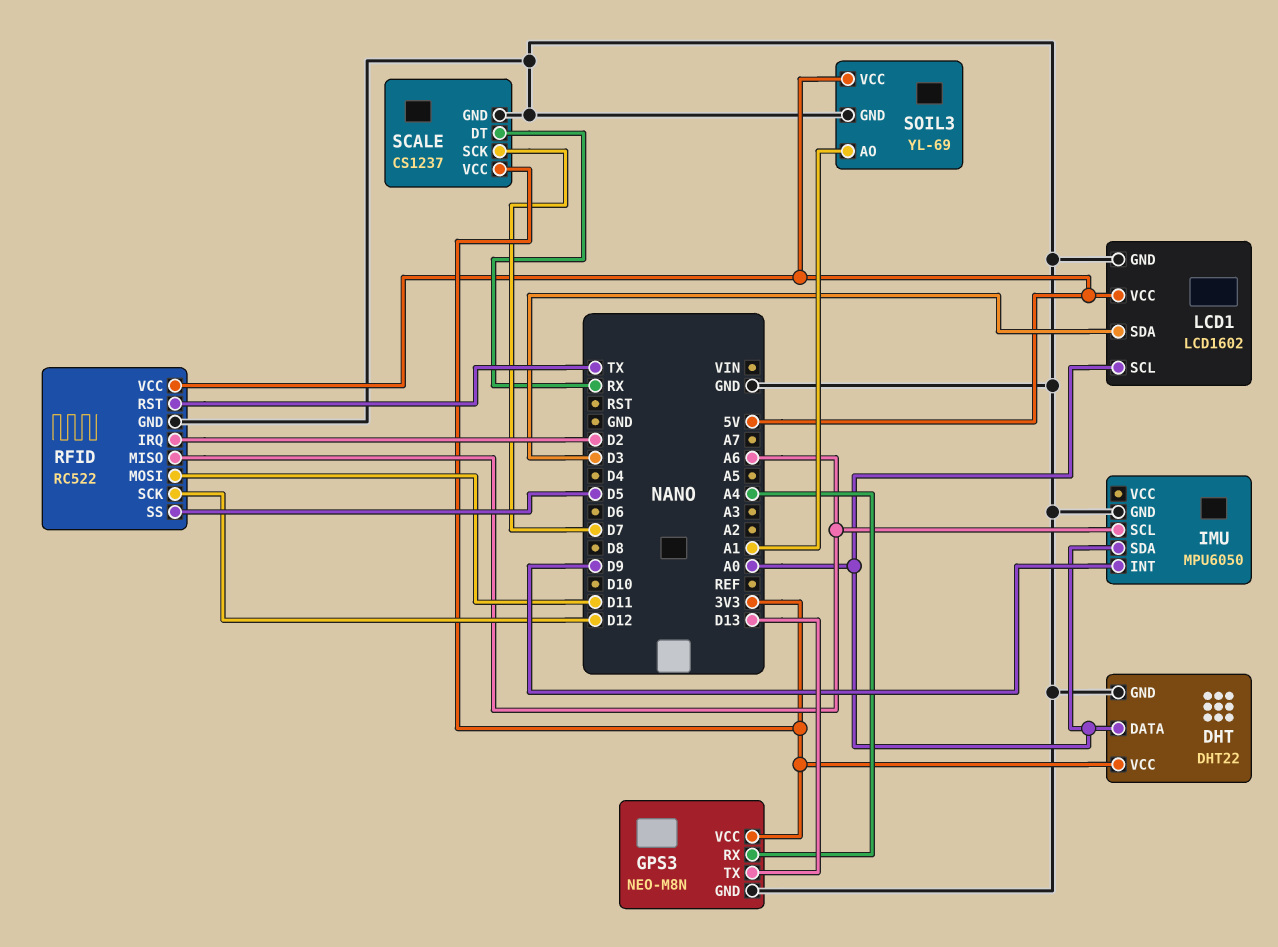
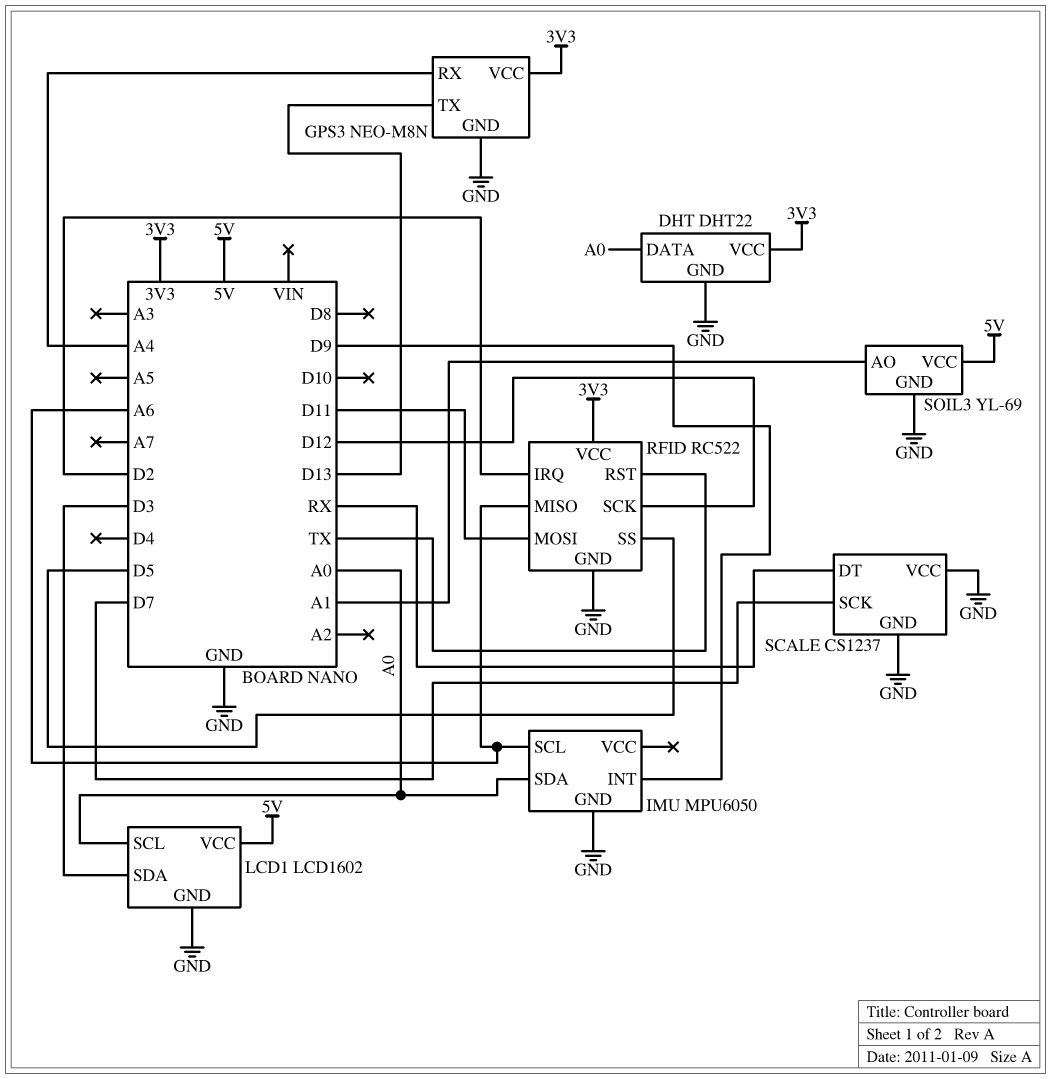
RFID pin VCC: 5V -> 3V3
SCALE pin VCC: 3V3 -> GND

